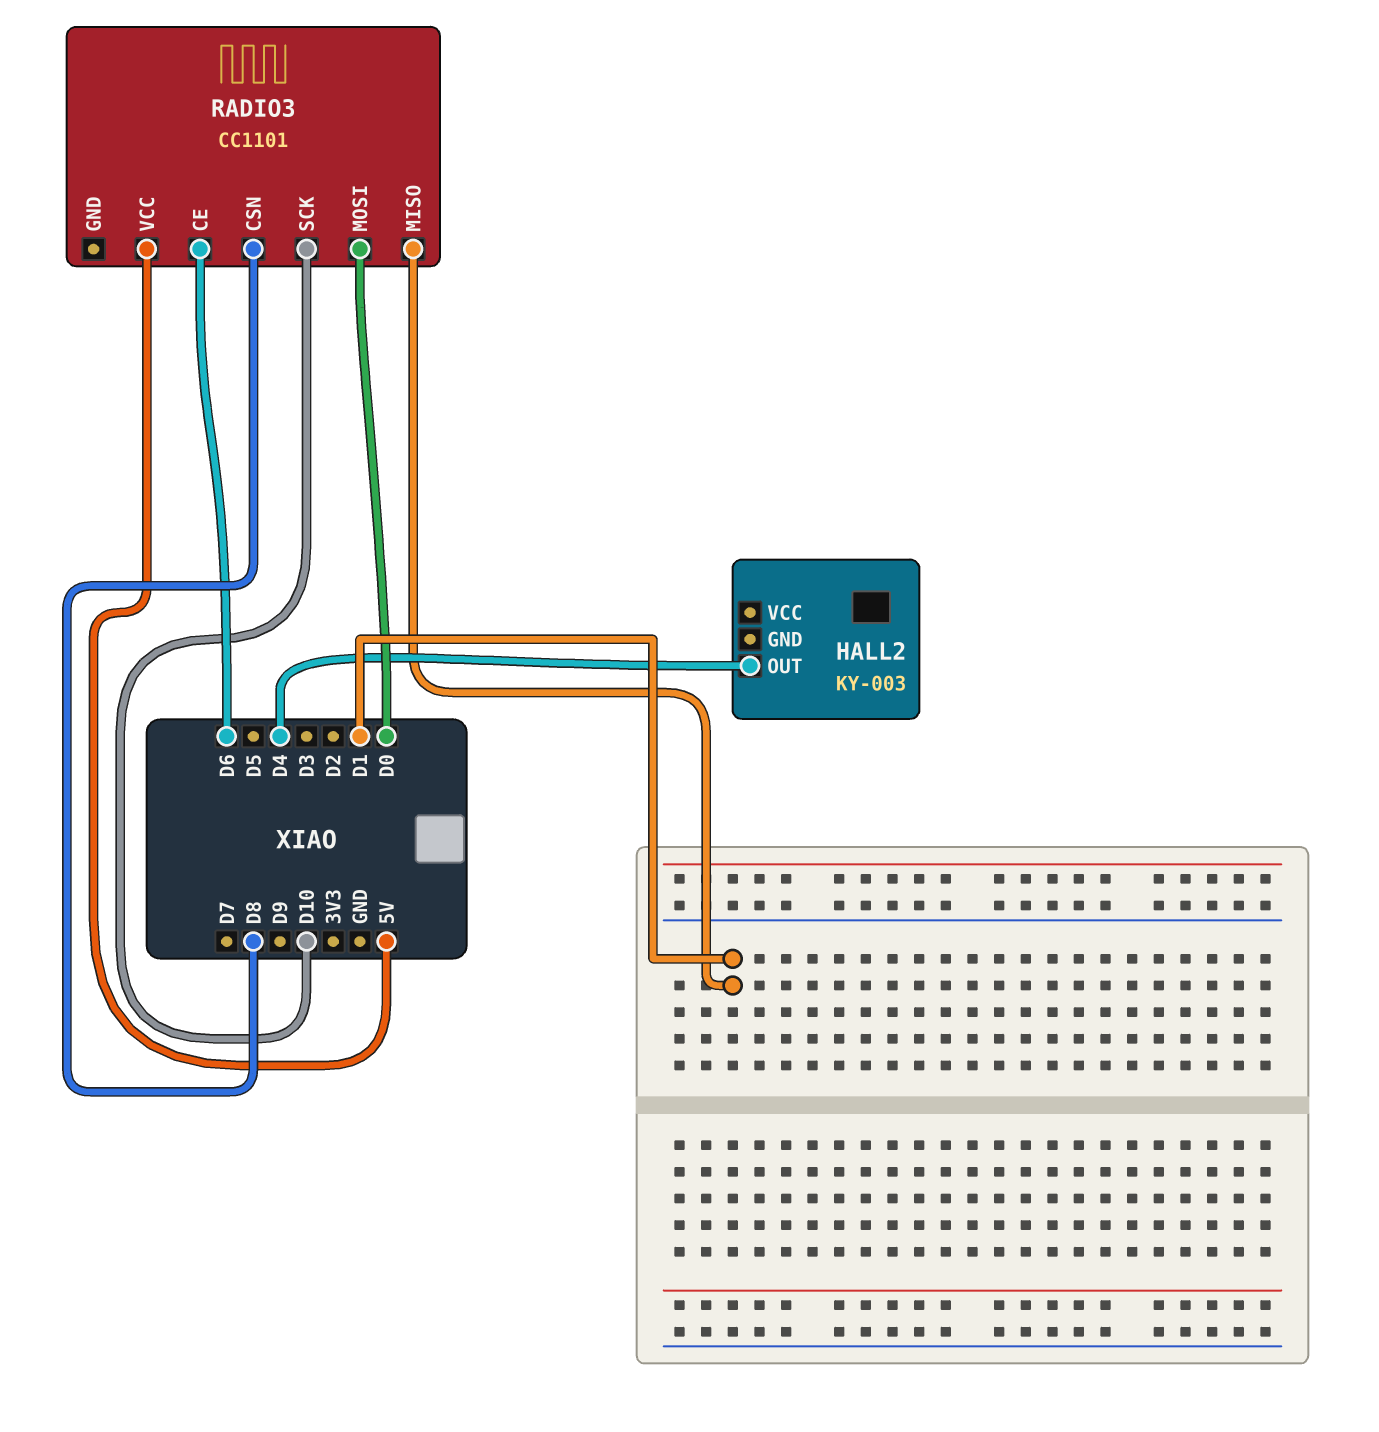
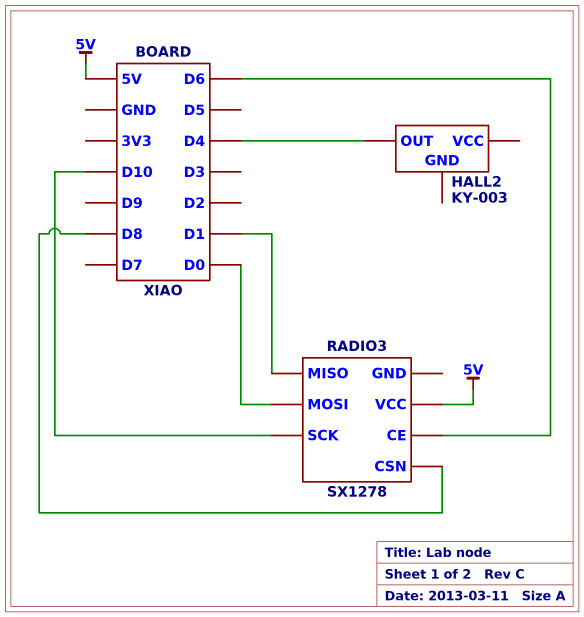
RADIO3: CC1101 -> SX1278

